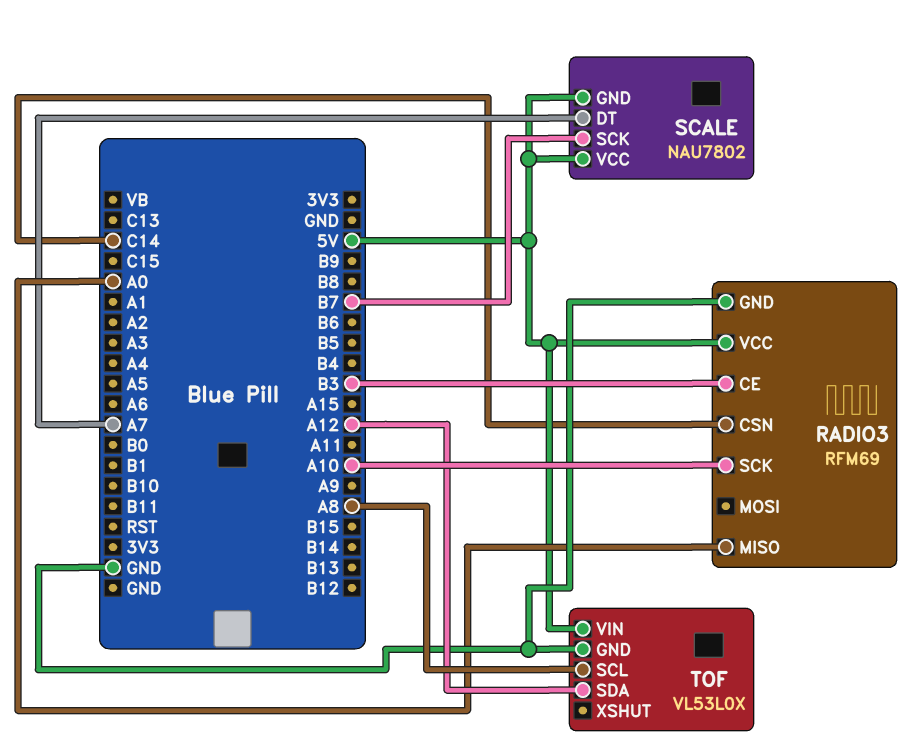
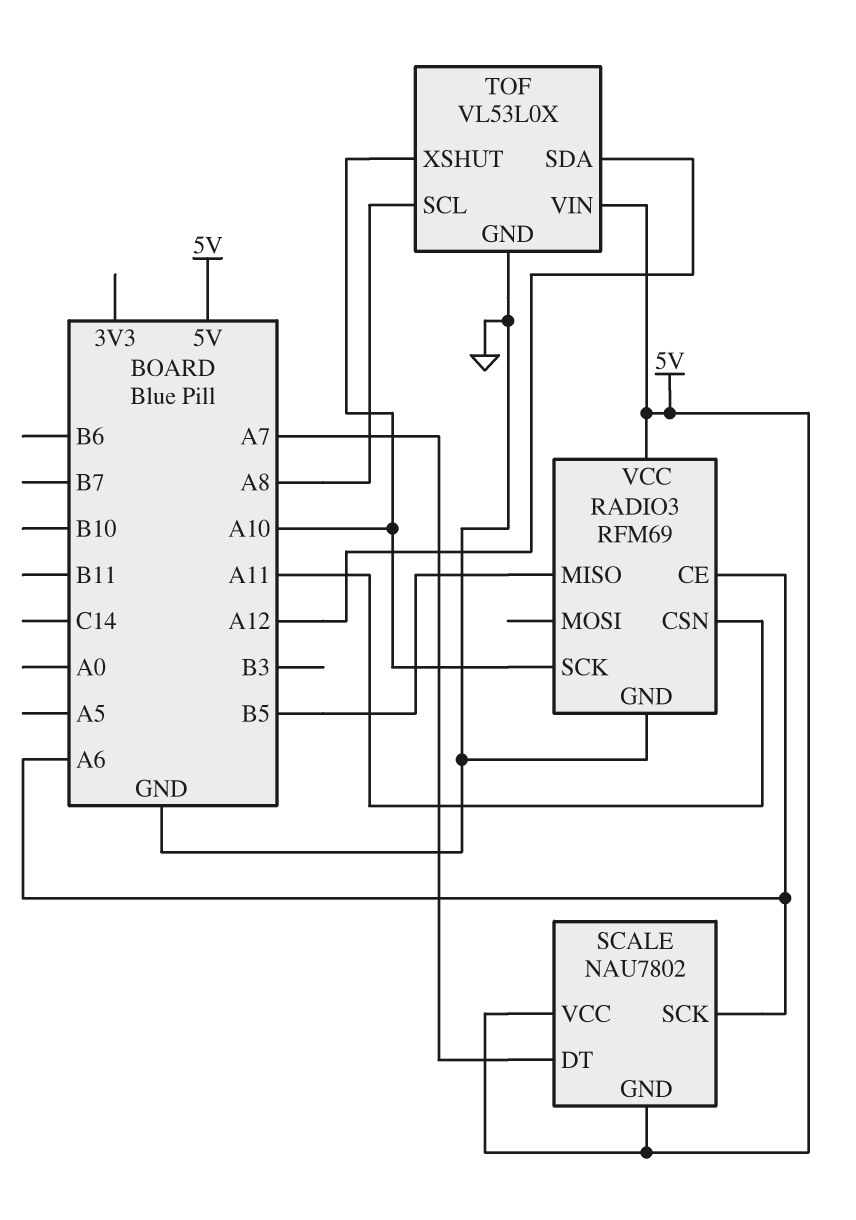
RADIO3 pin CE: B3 -> A6
RADIO3 pin CSN: C14 -> A11
RADIO3 pin MISO: A0 -> B5
SCALE pin SCK: B7 -> A6
TOF pin XSHUT: none -> A10

